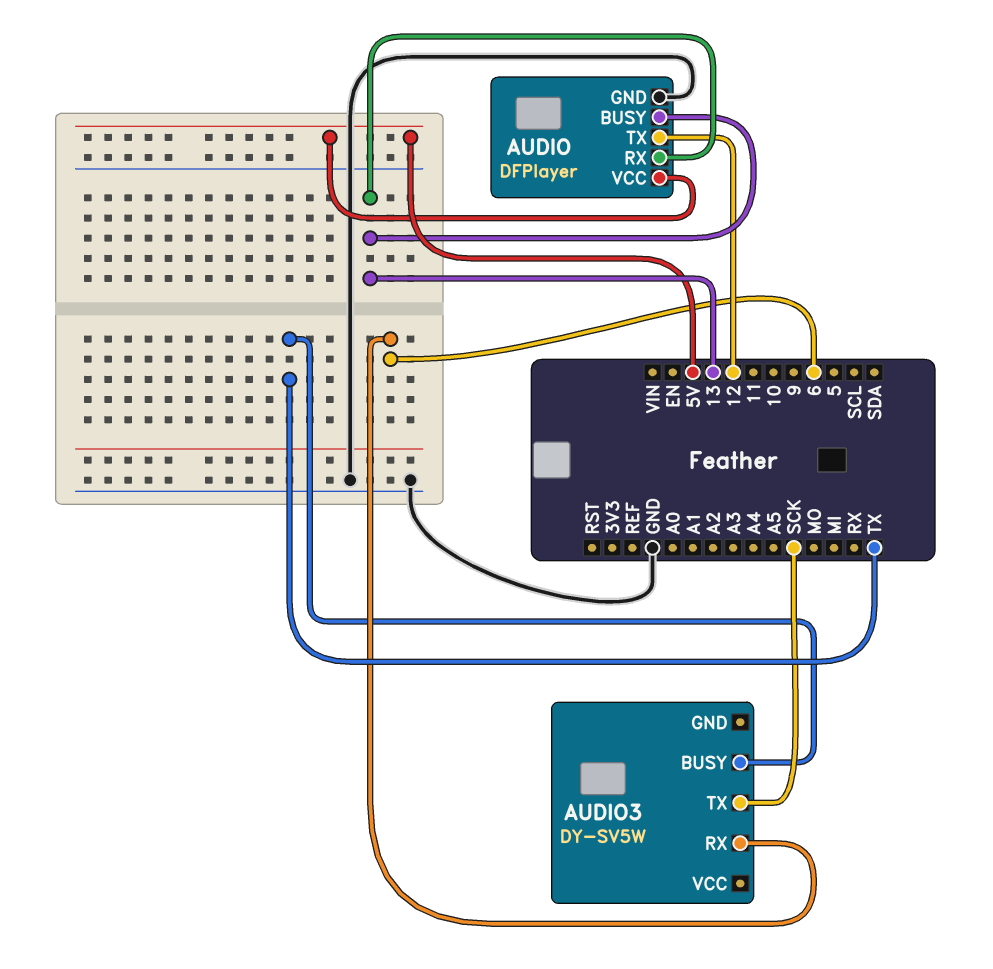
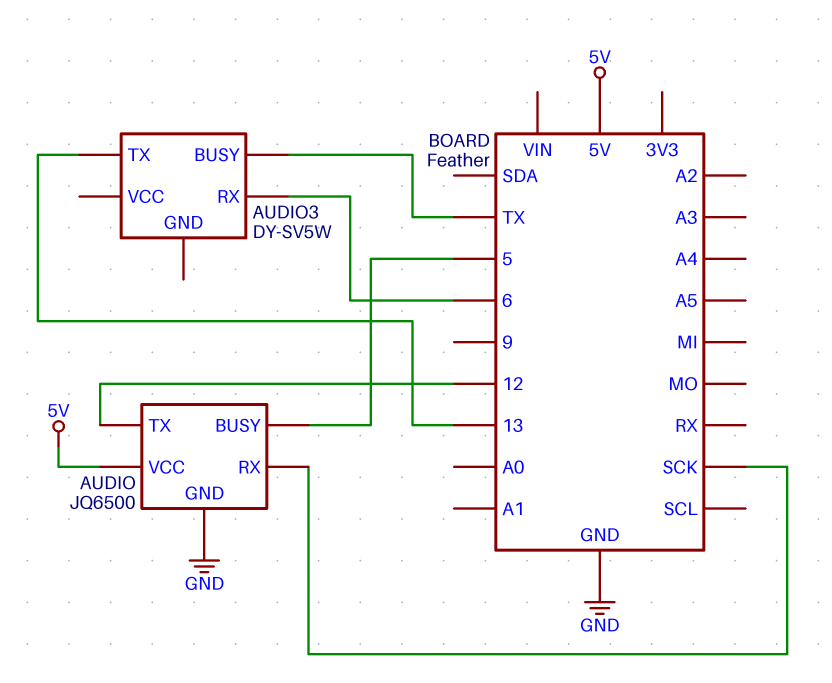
AUDIO: DFPlayer -> JQ6500
AUDIO pin BUSY: 13 -> 5
AUDIO pin RX: 13 -> SCK
AUDIO3 pin TX: SCK -> 13

